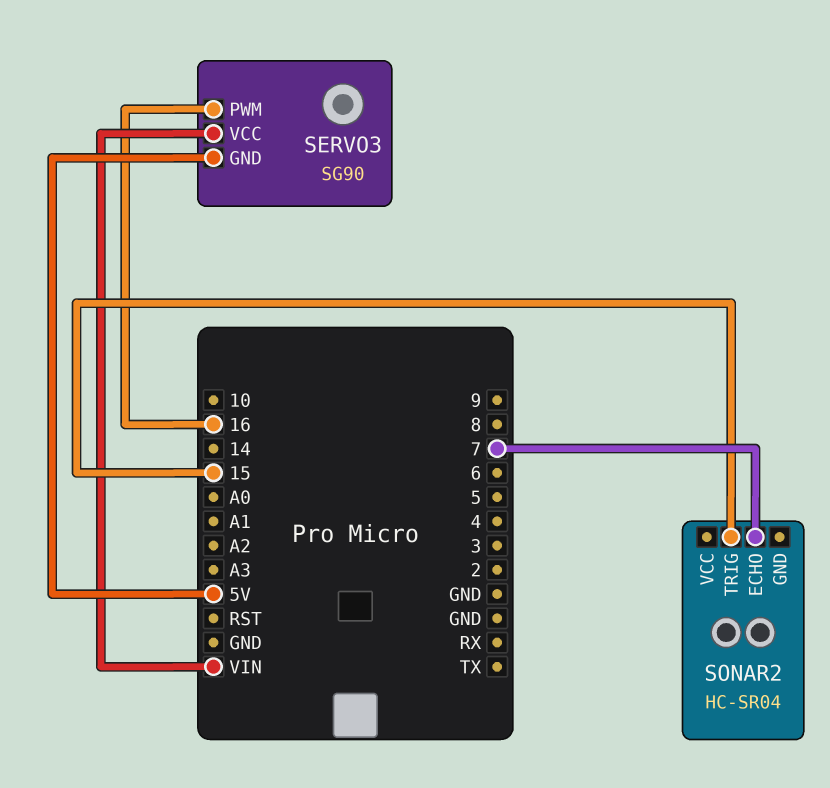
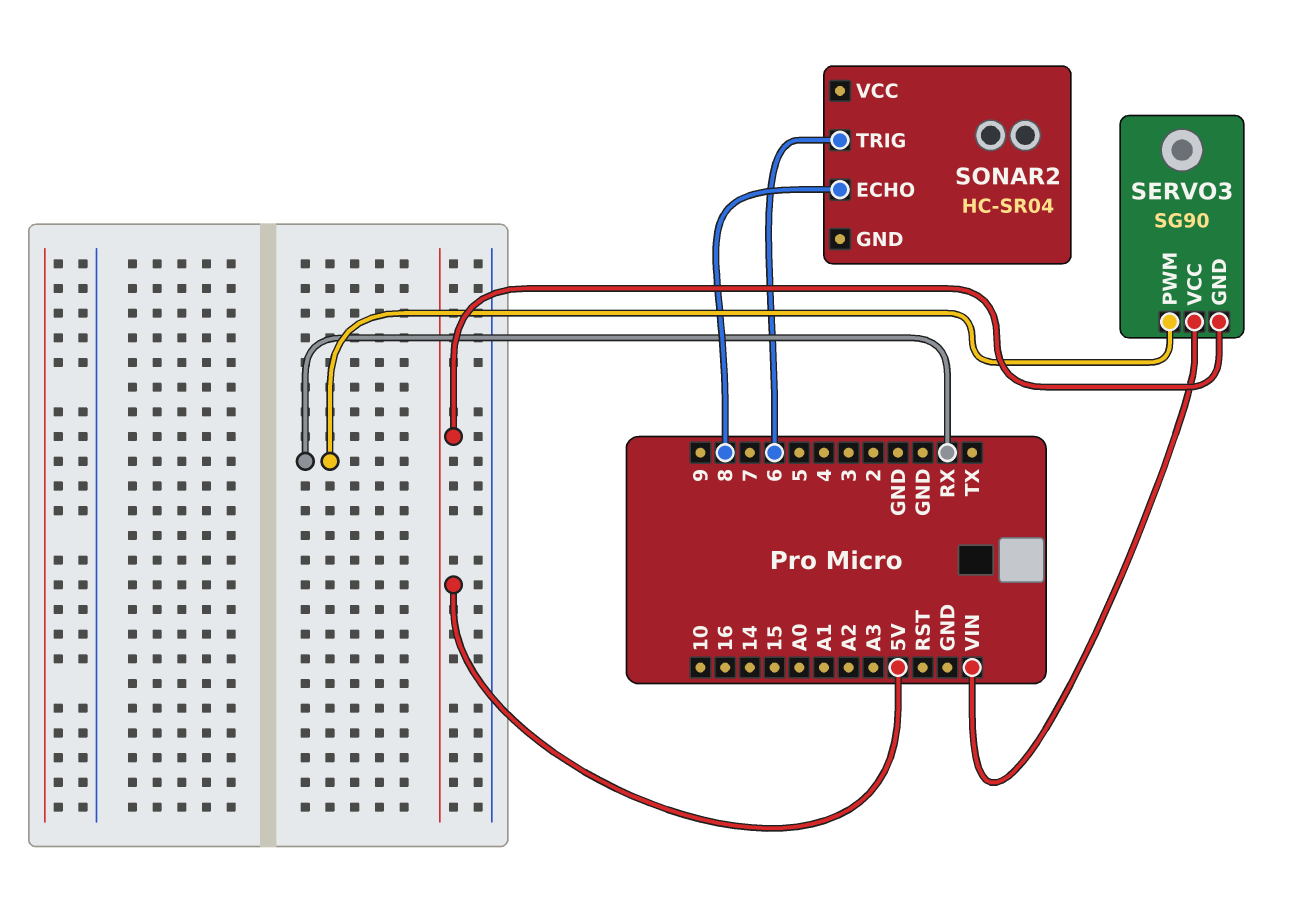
SERVO3 pin PWM: 16 -> RX
SONAR2 pin ECHO: 7 -> 8
SONAR2 pin TRIG: 15 -> 6

